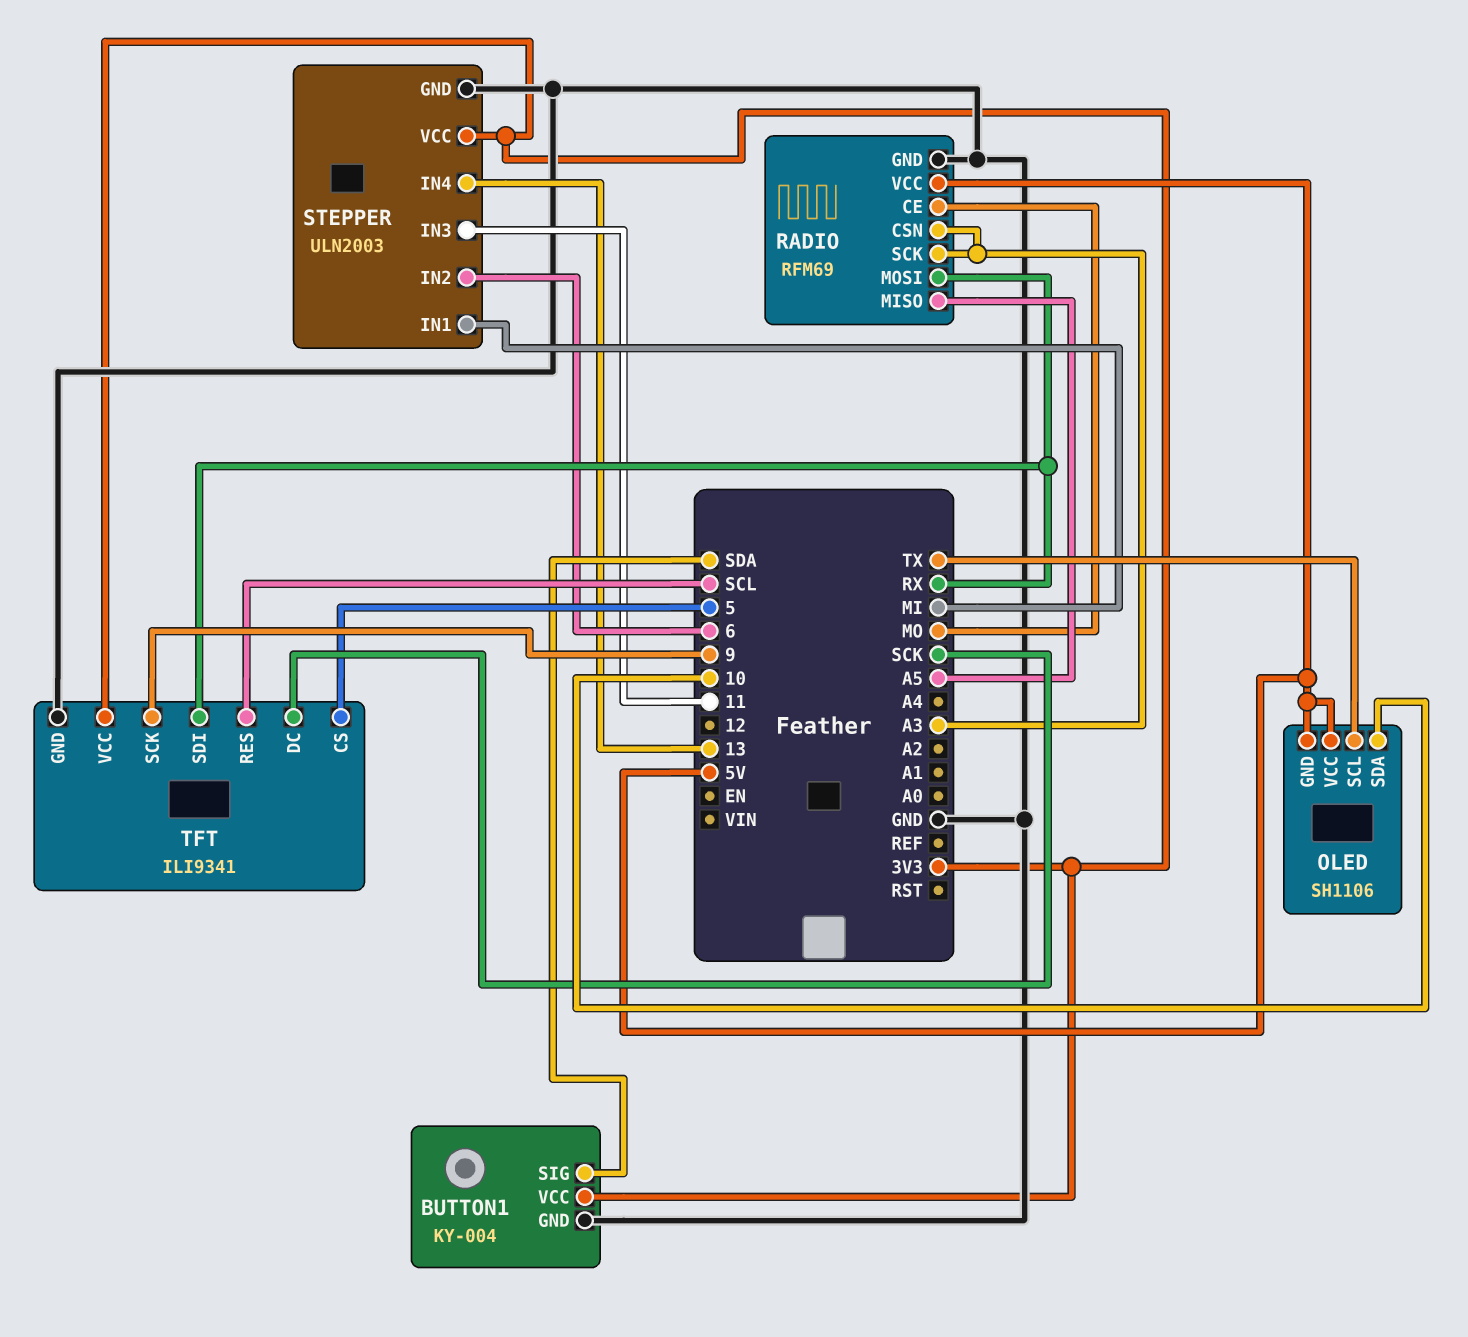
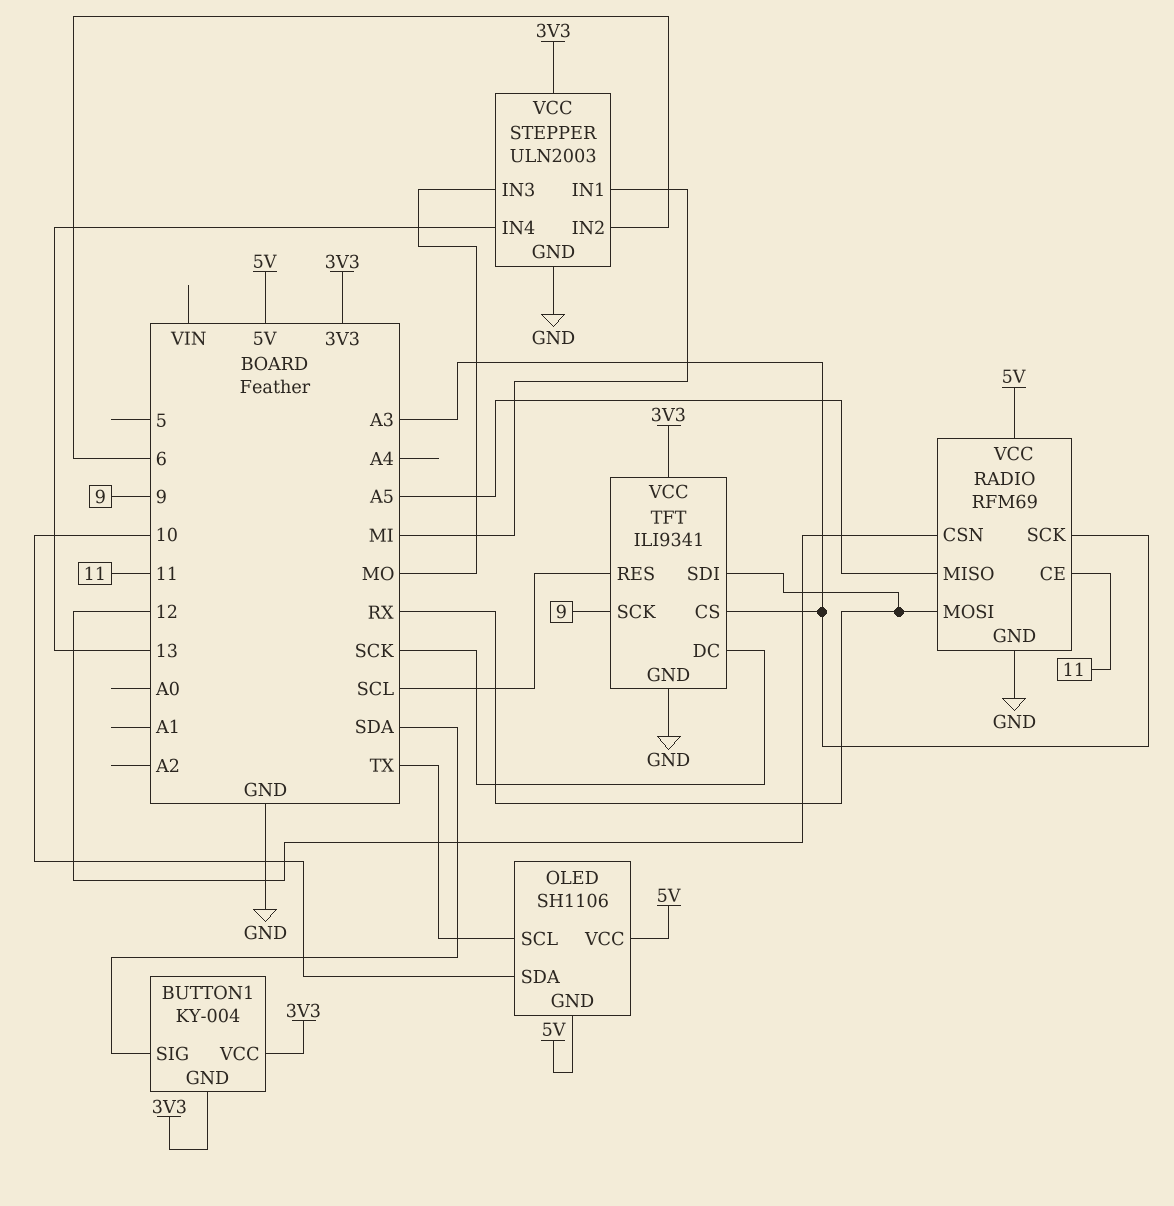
BUTTON1 pin GND: GND -> 3V3
RADIO pin CE: MO -> 11
RADIO pin CSN: A3 -> 12
STEPPER pin IN3: 11 -> MO
TFT pin CS: 5 -> A3

